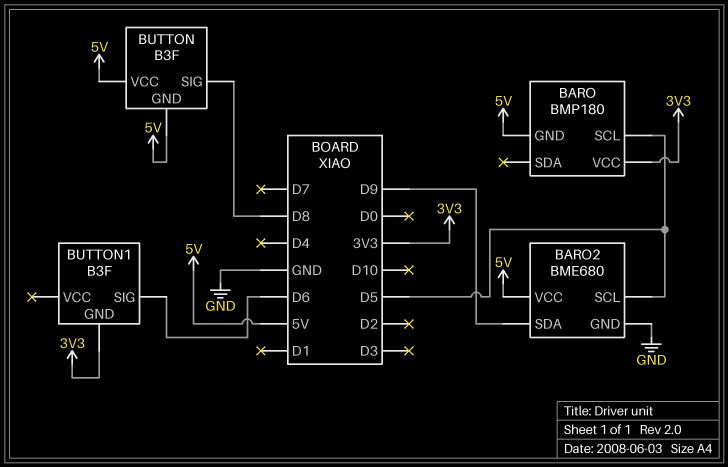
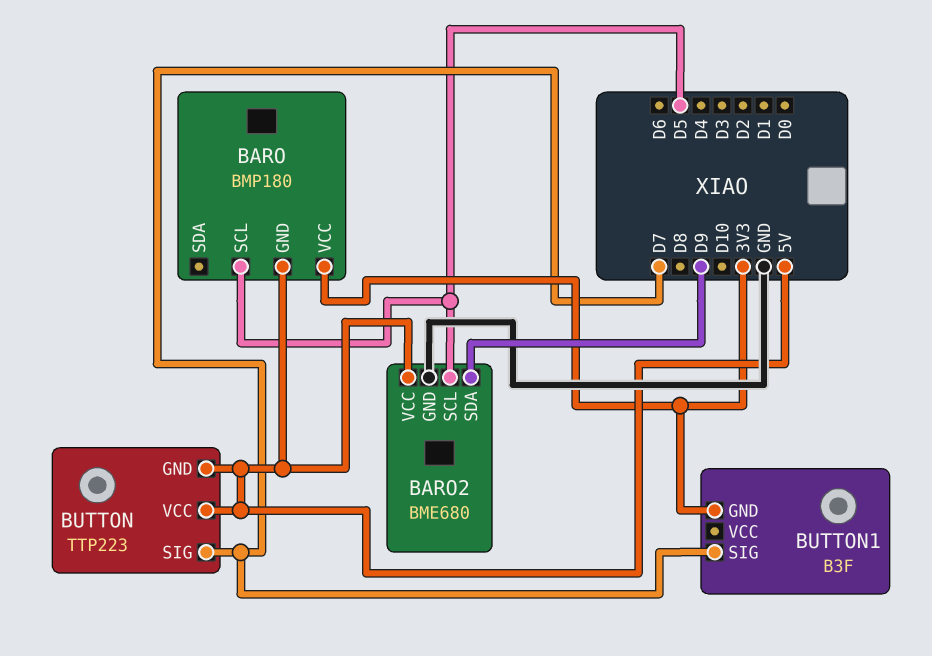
BUTTON: B3F -> TTP223
BUTTON pin SIG: D8 -> D7
BUTTON1 pin SIG: D6 -> D7

